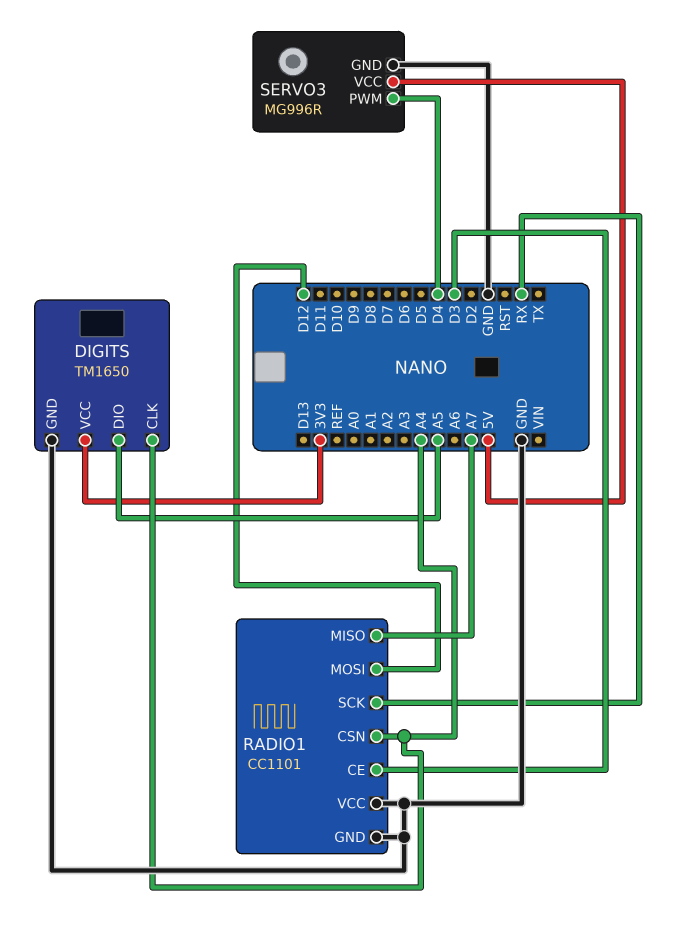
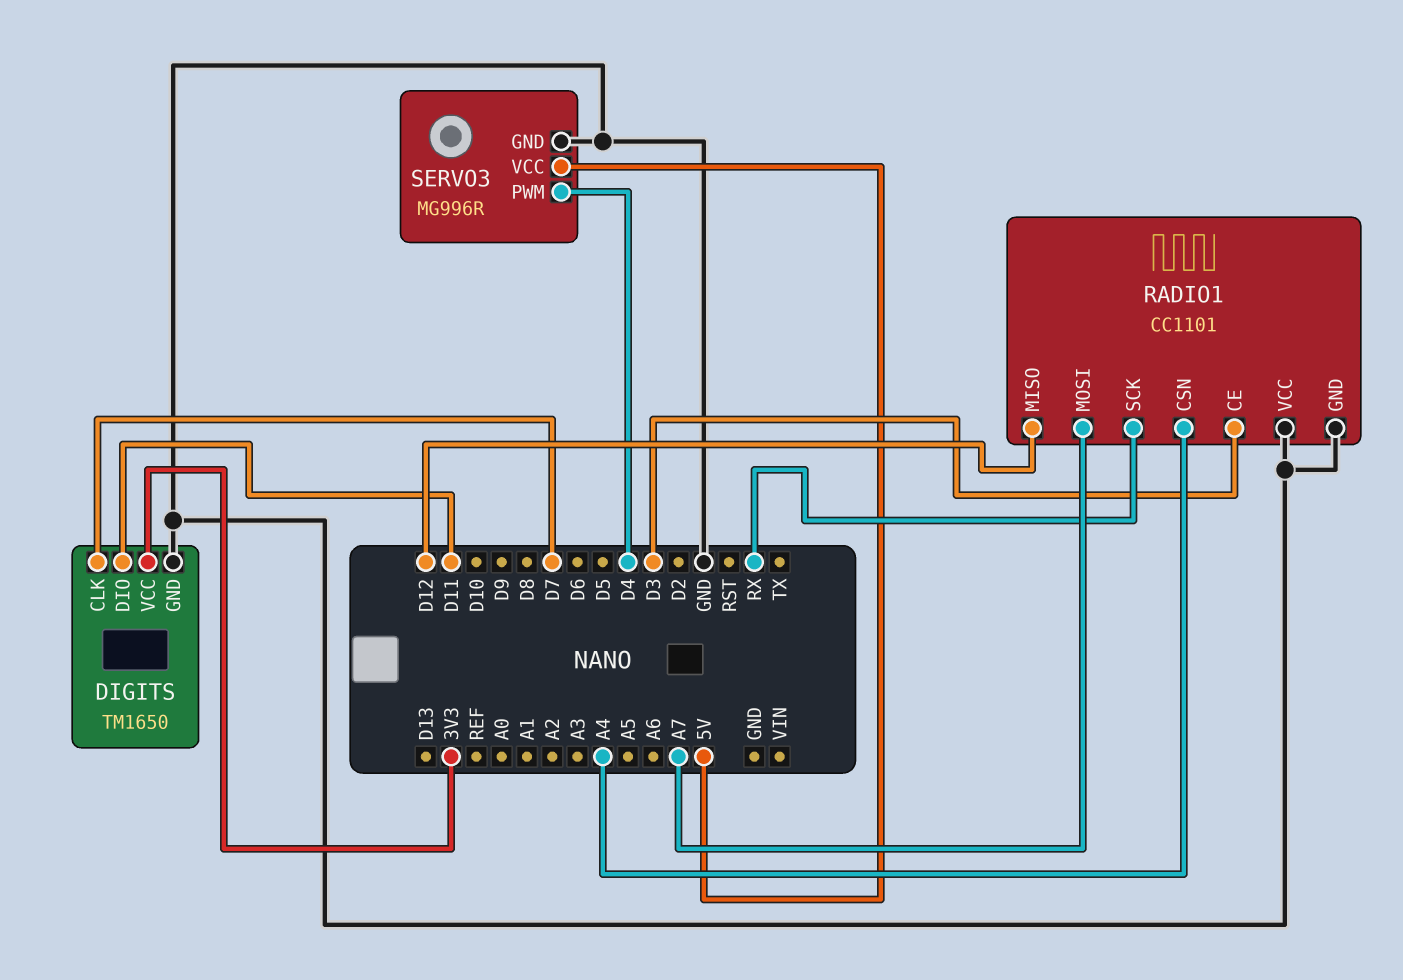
DIGITS pin CLK: A4 -> D7
DIGITS pin DIO: A5 -> D11
RADIO1 pin MISO: A7 -> D12
RADIO1 pin MOSI: D12 -> A7

